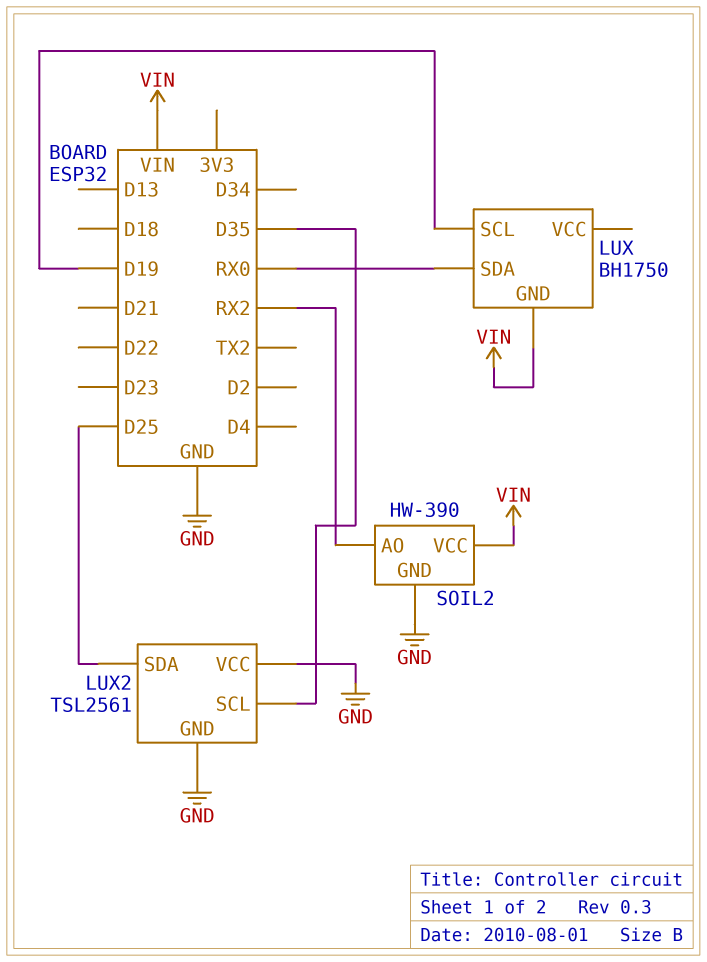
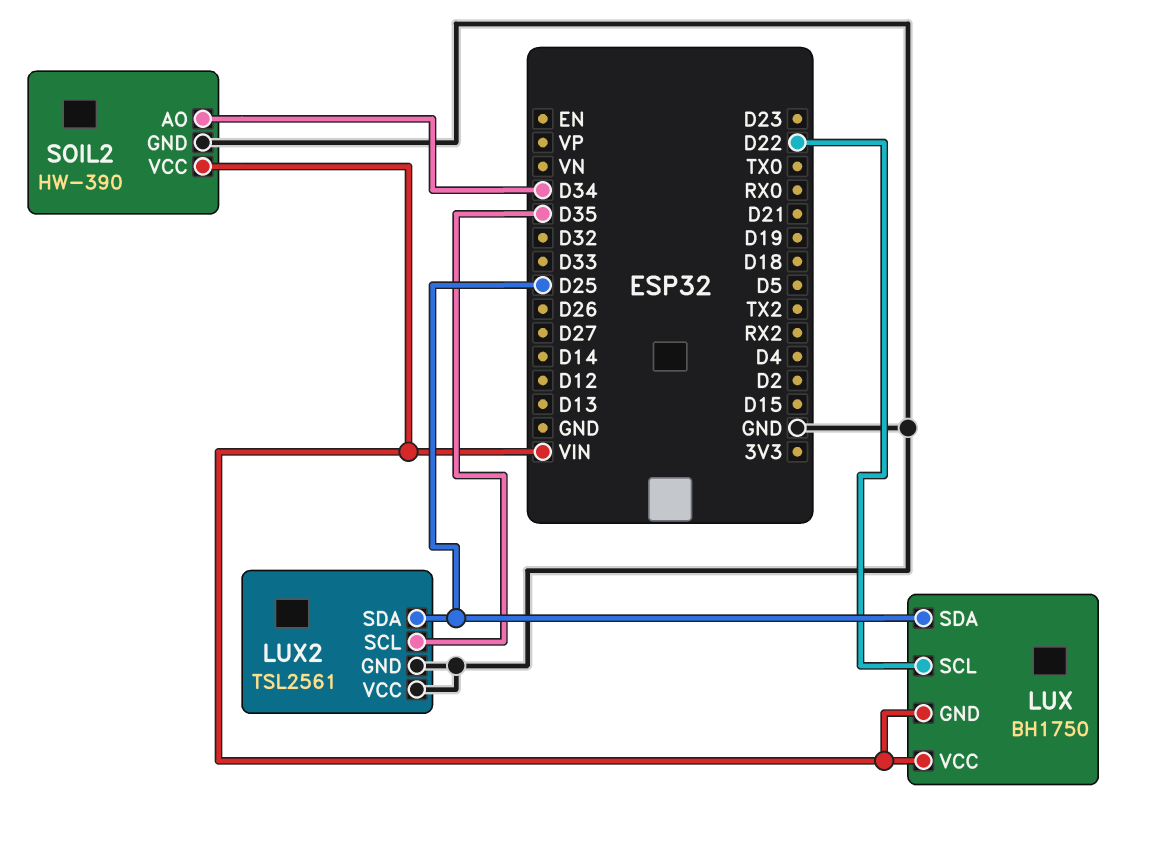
LUX pin SCL: D19 -> D22
LUX pin SDA: RX0 -> D25
LUX pin VCC: none -> VIN
SOIL2 pin AO: RX2 -> D34

